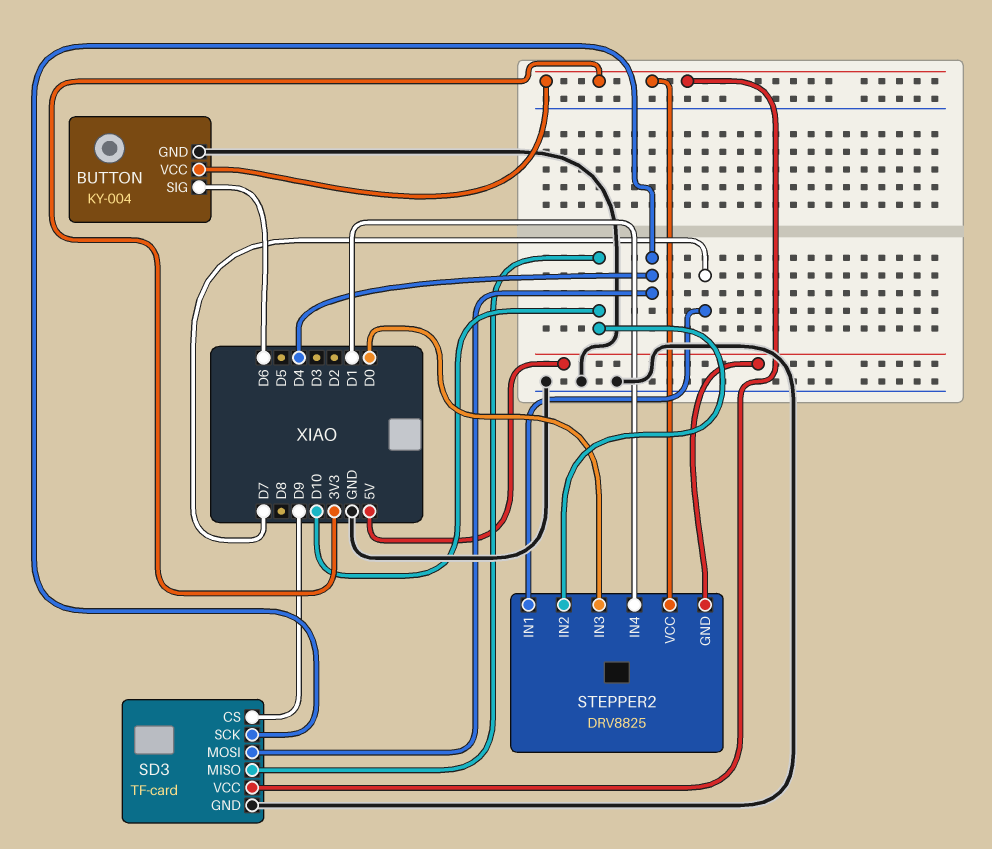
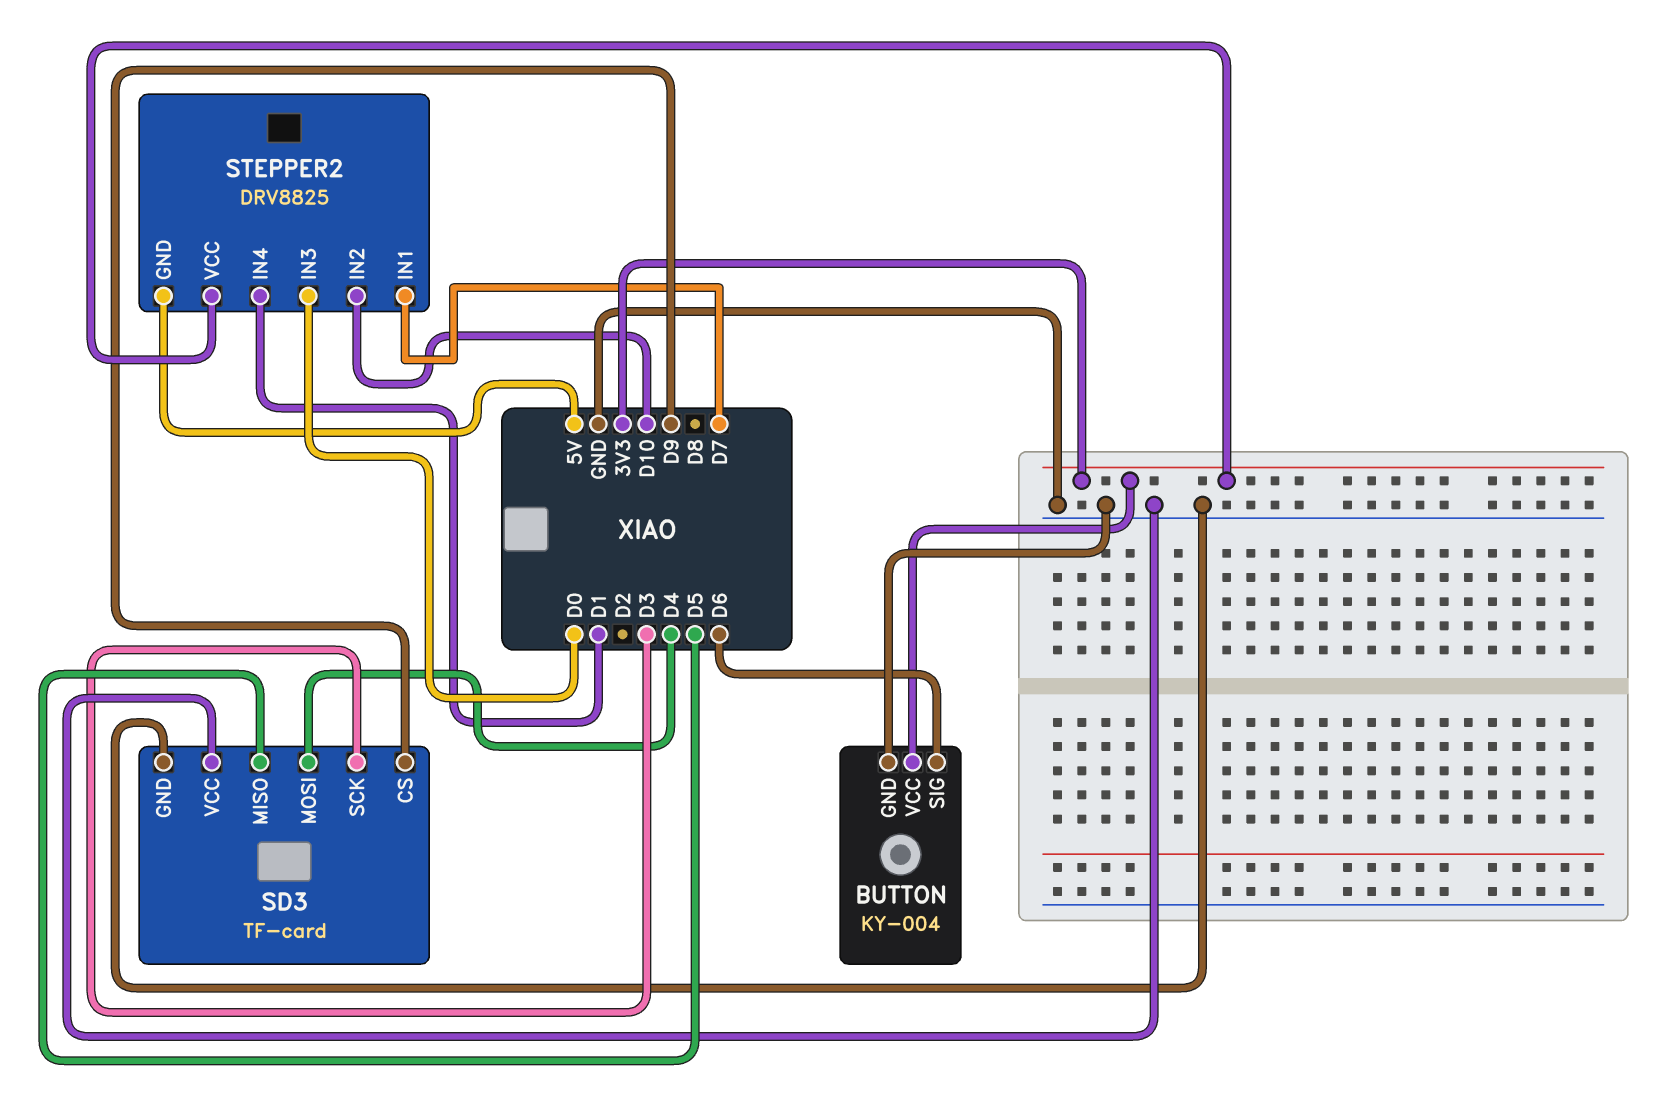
SD3 pin MISO: D10 -> D5
SD3 pin SCK: D4 -> D3
SD3 pin VCC: 3V3 -> GND

